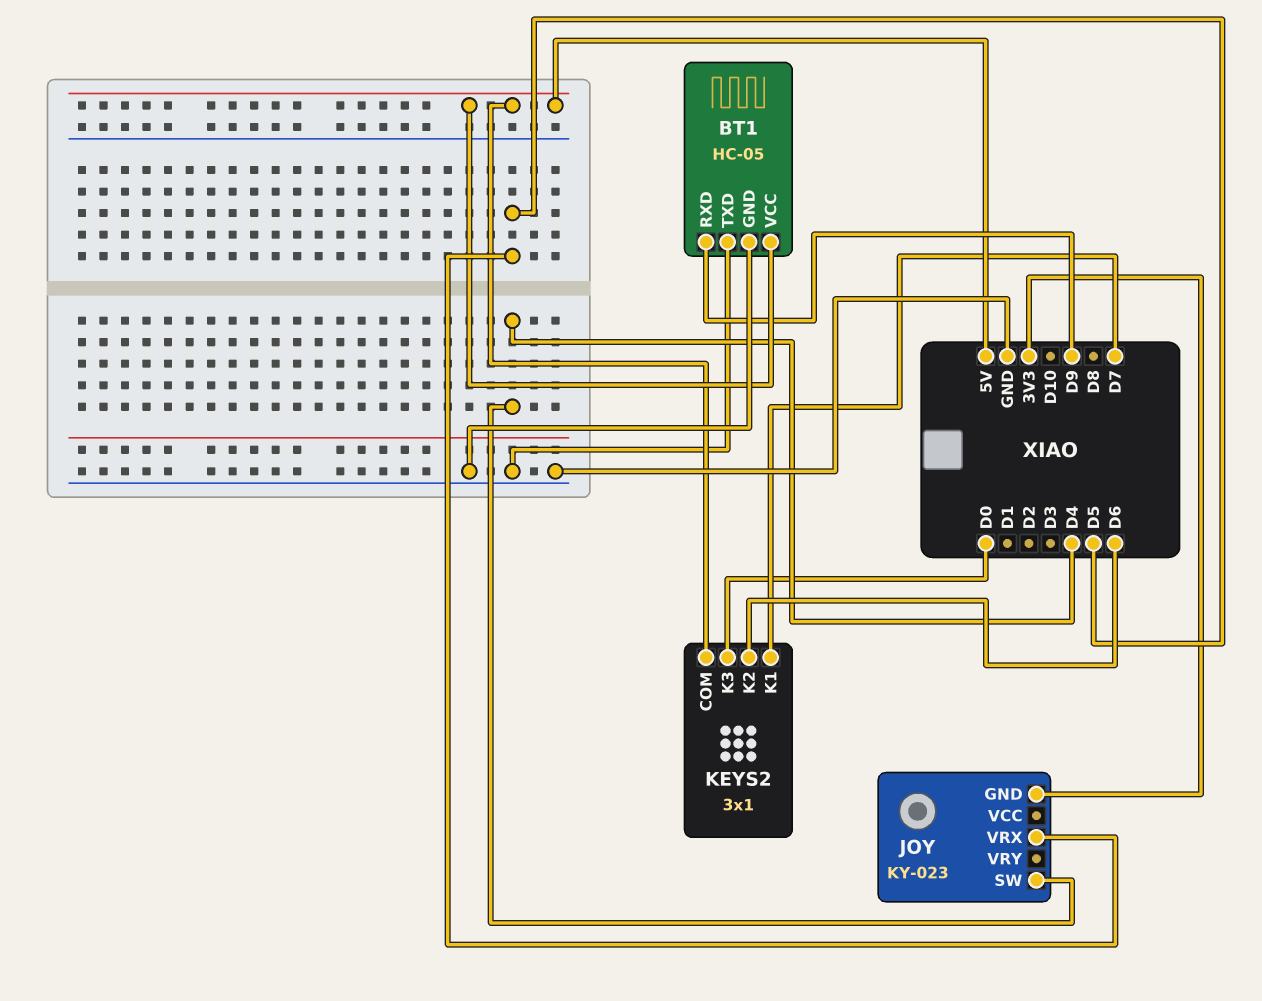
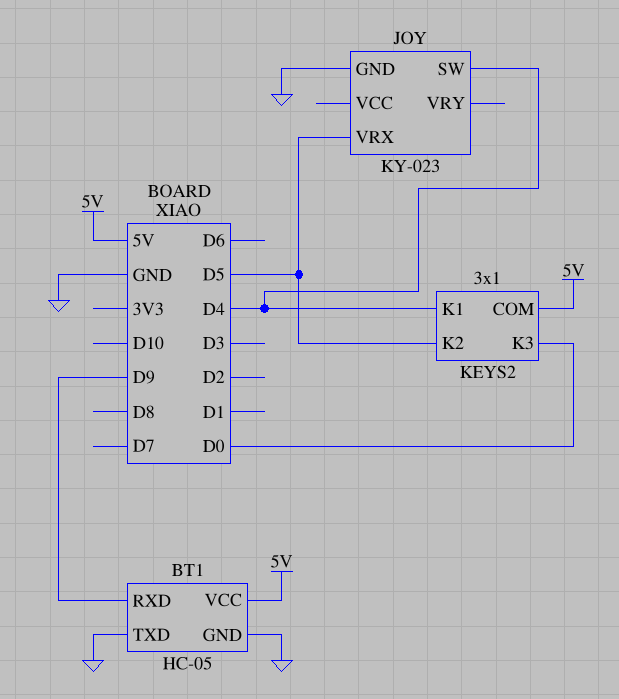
JOY pin GND: 3V3 -> GND
KEYS2 pin K1: D7 -> D4
KEYS2 pin K2: D6 -> D5

